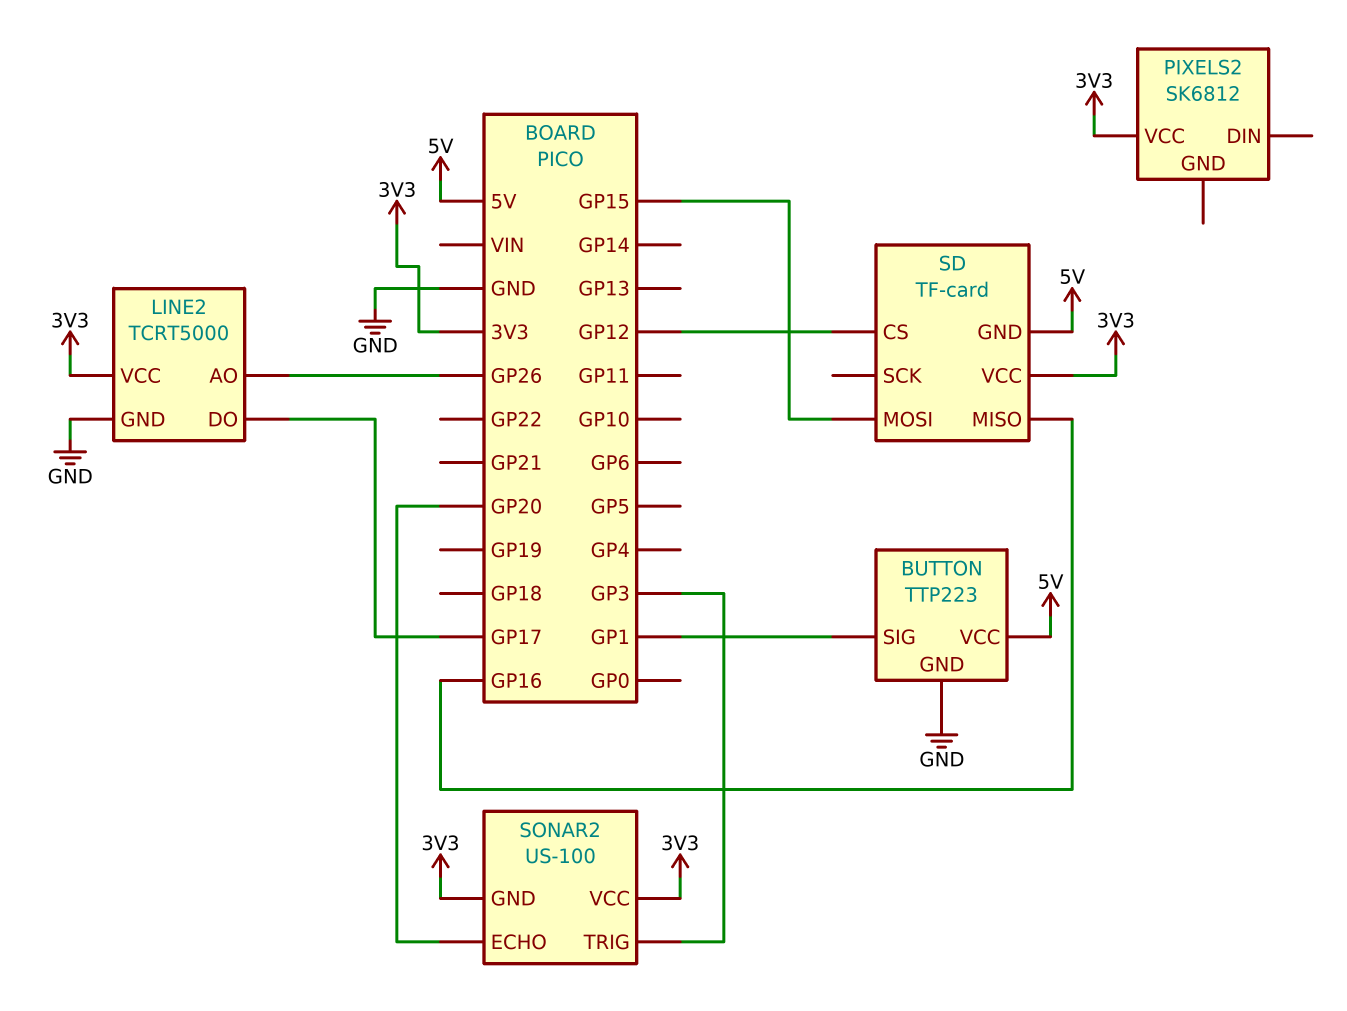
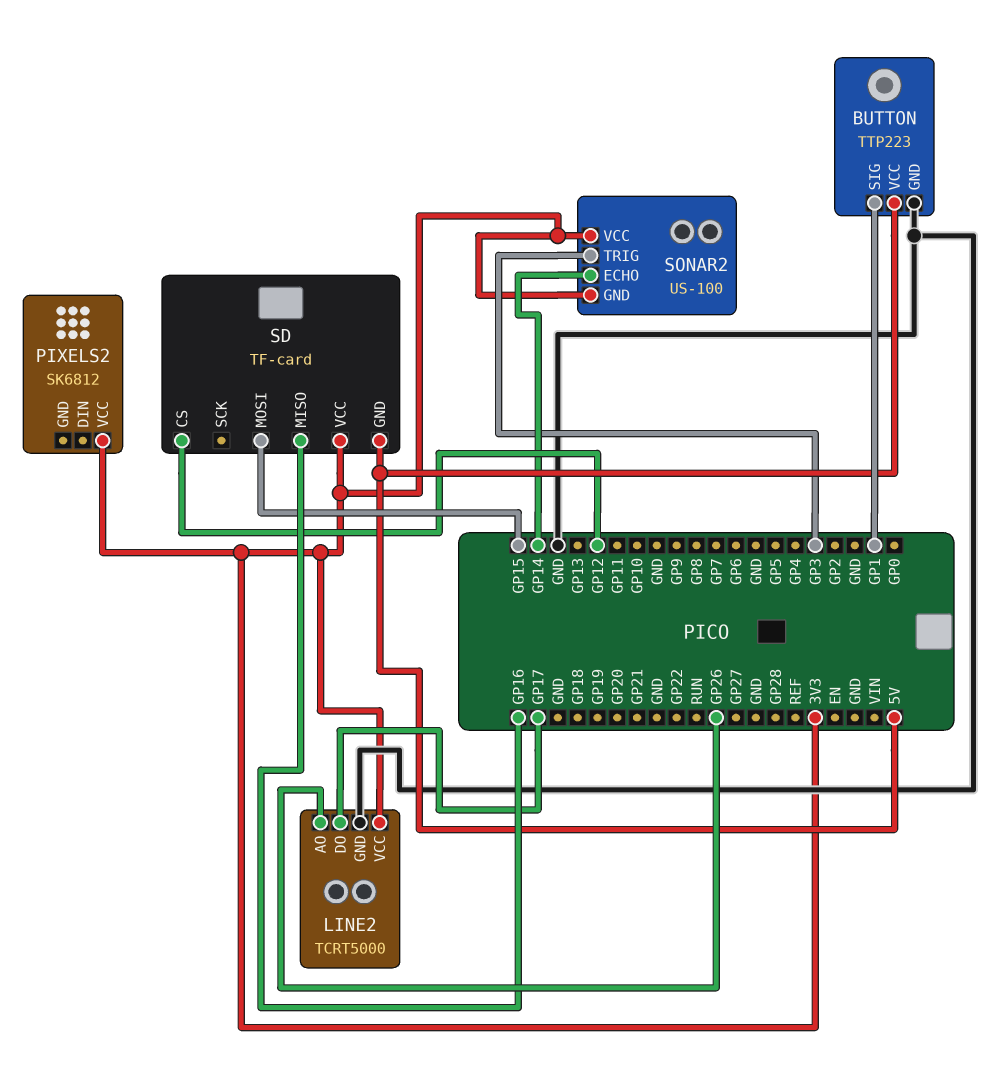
SONAR2 pin ECHO: GP20 -> GP14

